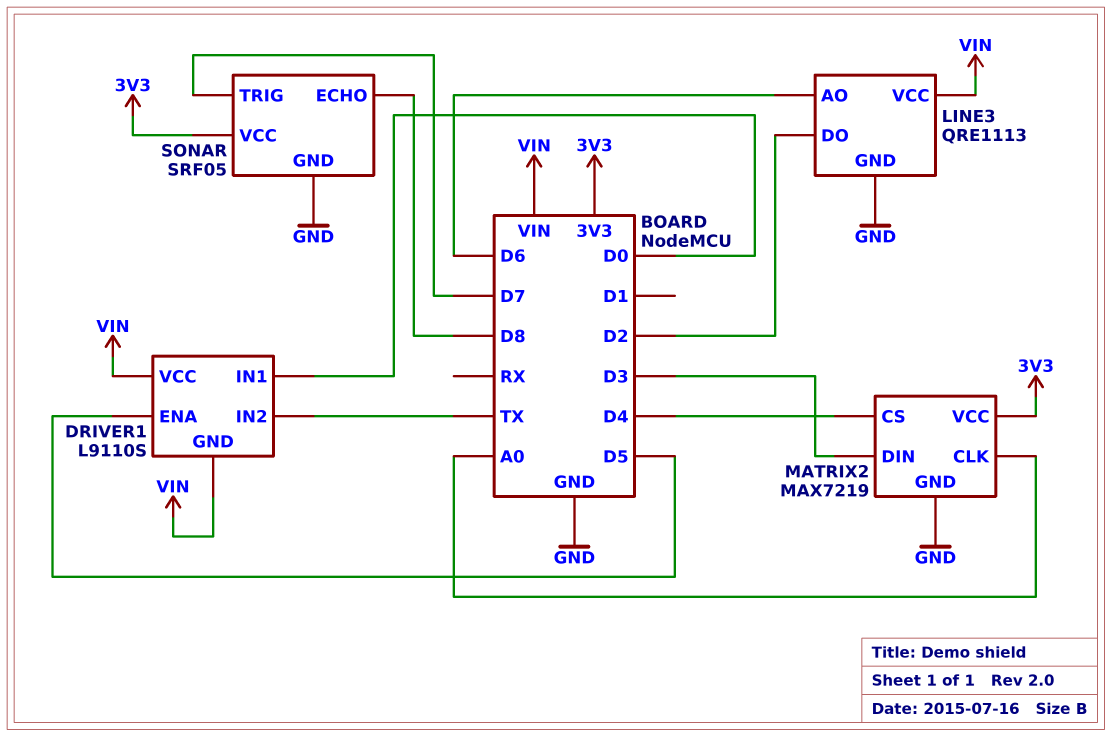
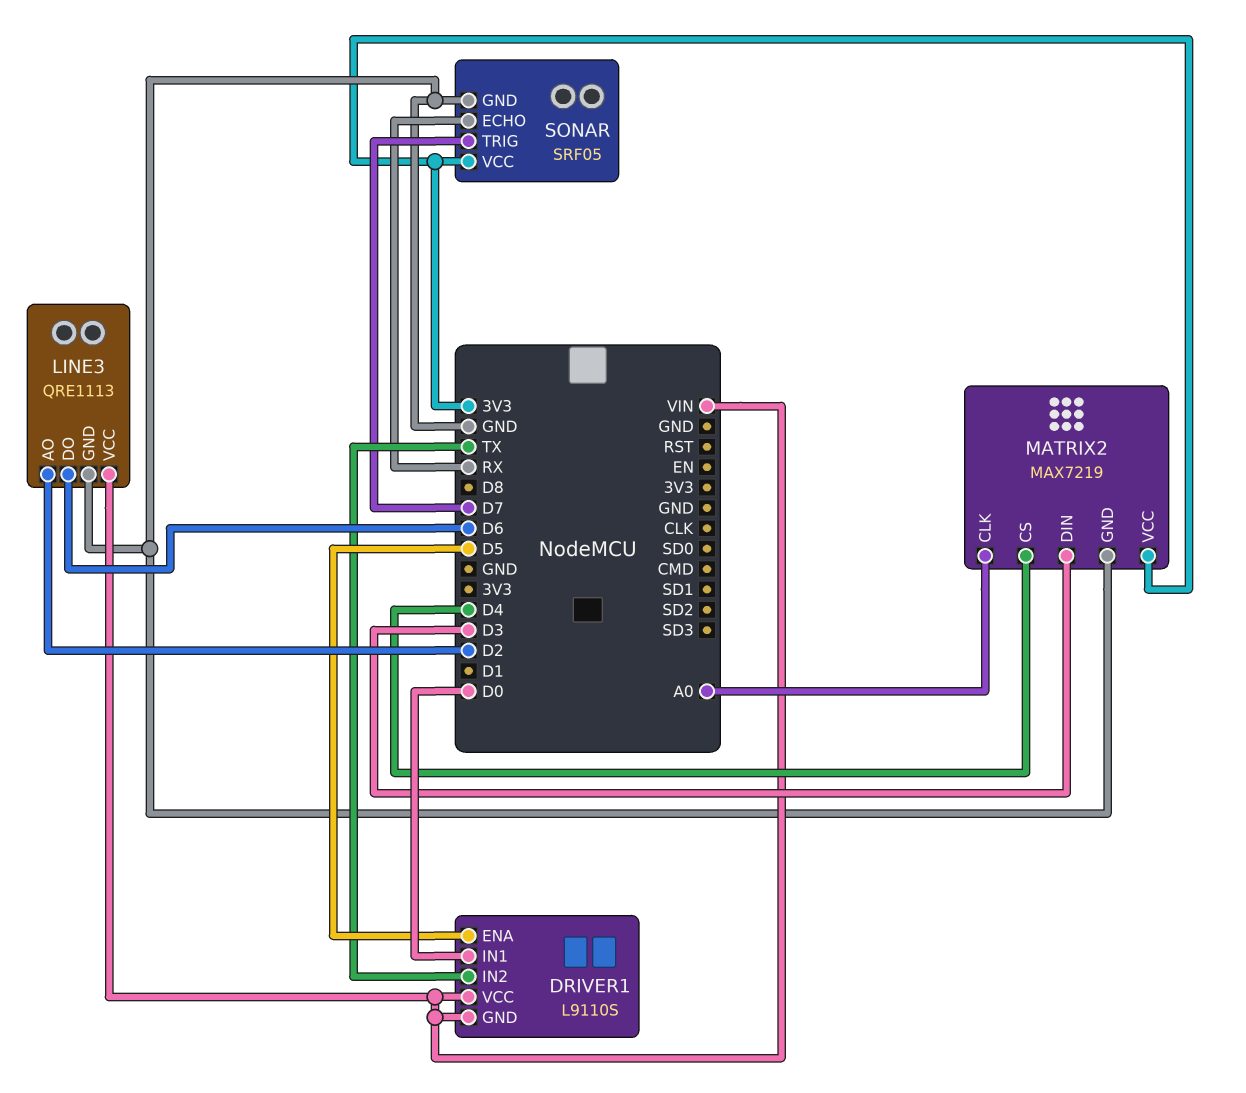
LINE3 pin AO: D6 -> D2
LINE3 pin DO: D2 -> D6
SONAR pin ECHO: D8 -> RX

